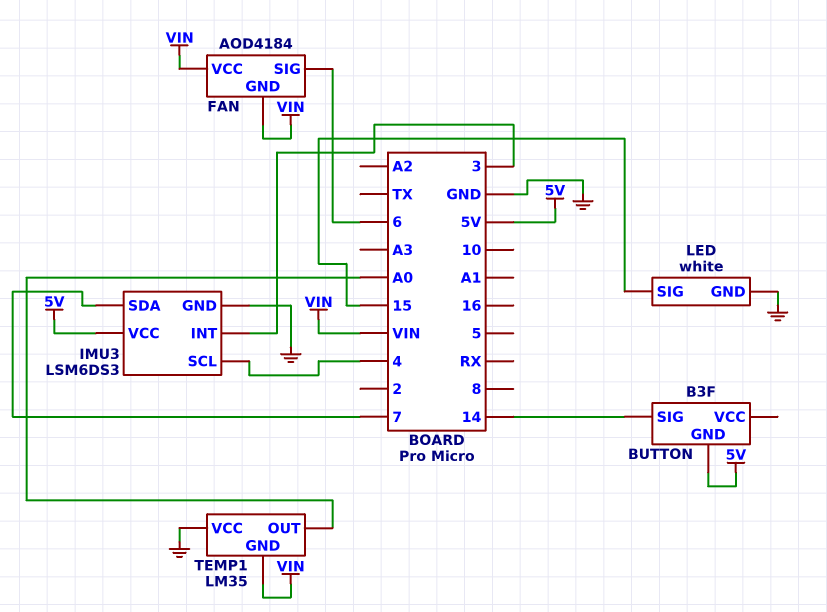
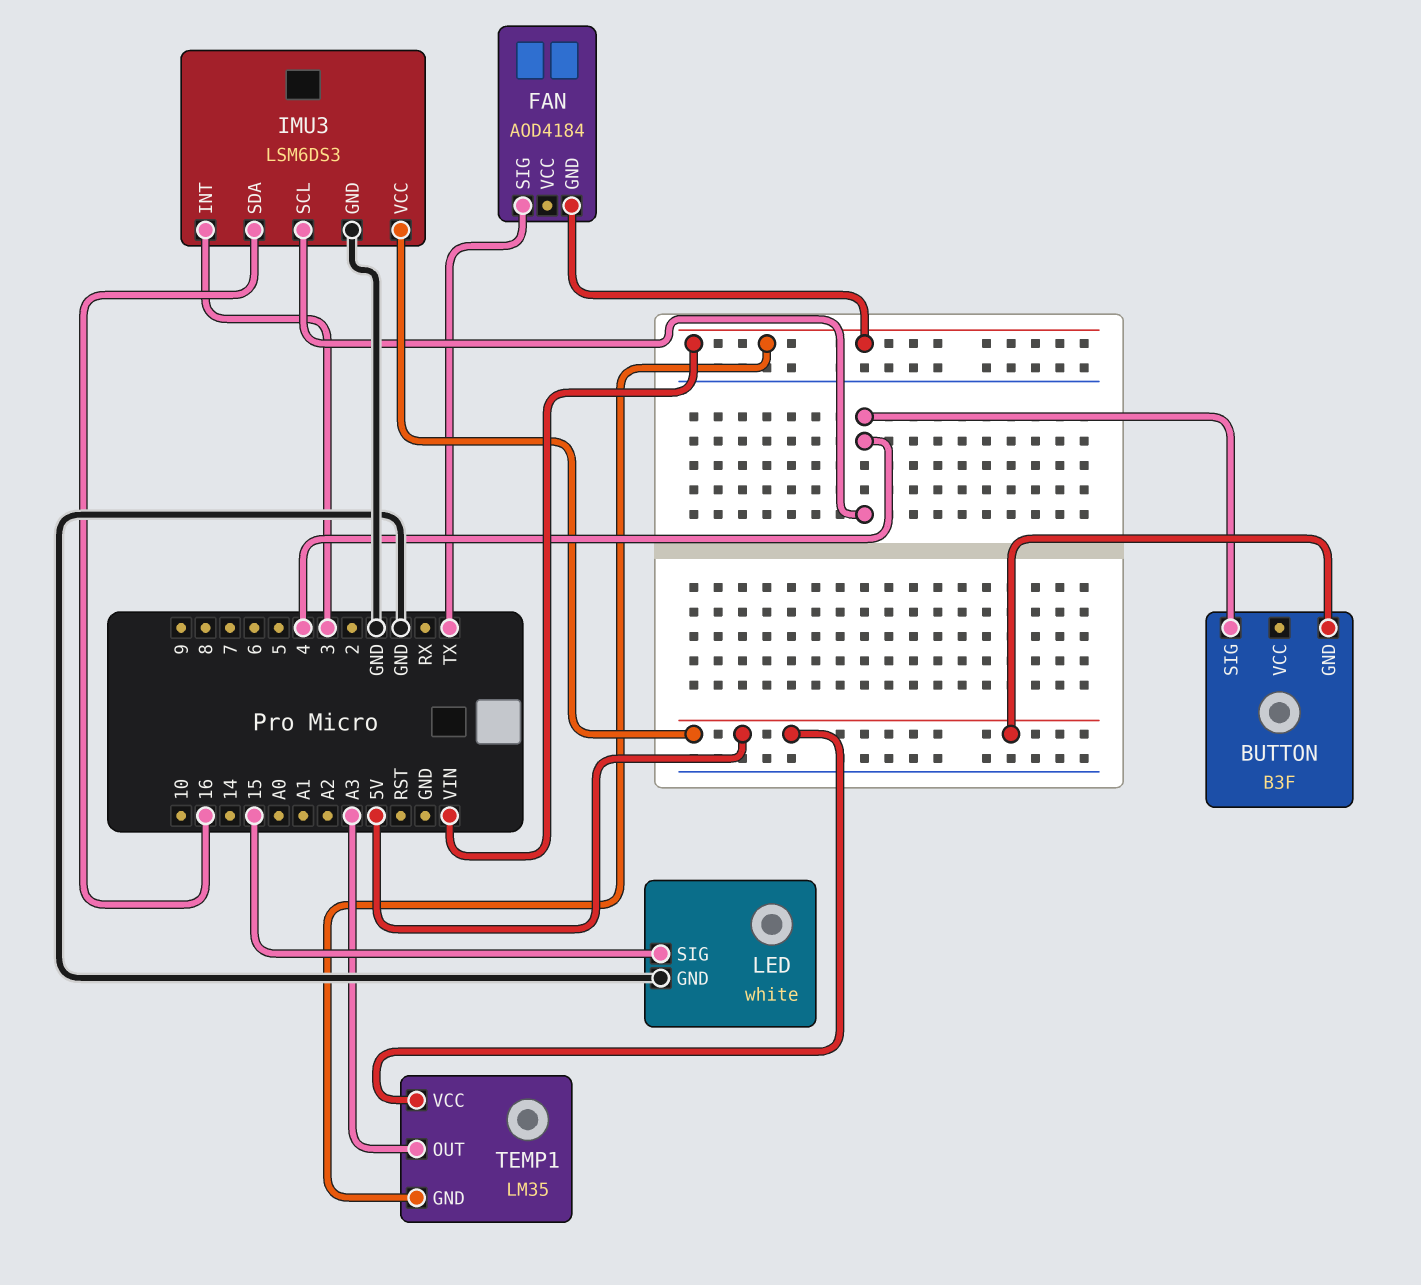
BUTTON pin SIG: 14 -> 4
FAN pin SIG: 6 -> TX
FAN pin VCC: VIN -> none
IMU3 pin SDA: 7 -> 16
TEMP1 pin OUT: A0 -> A3
TEMP1 pin VCC: GND -> 5V

